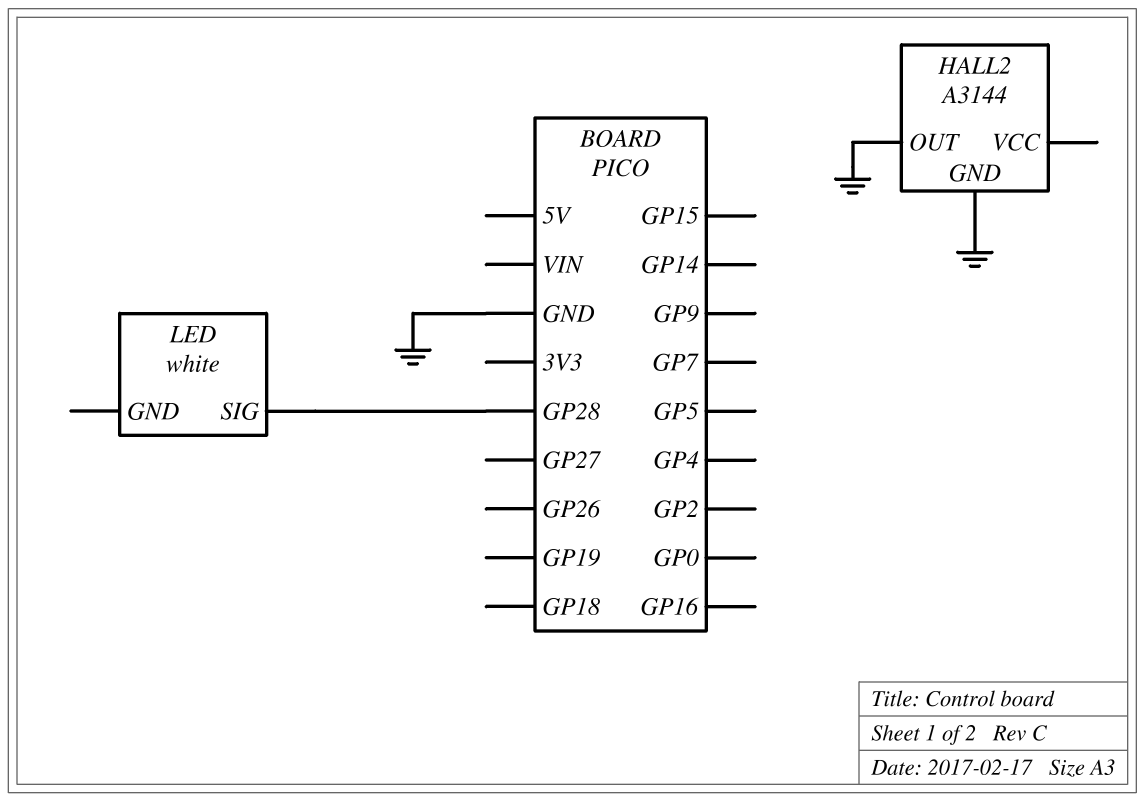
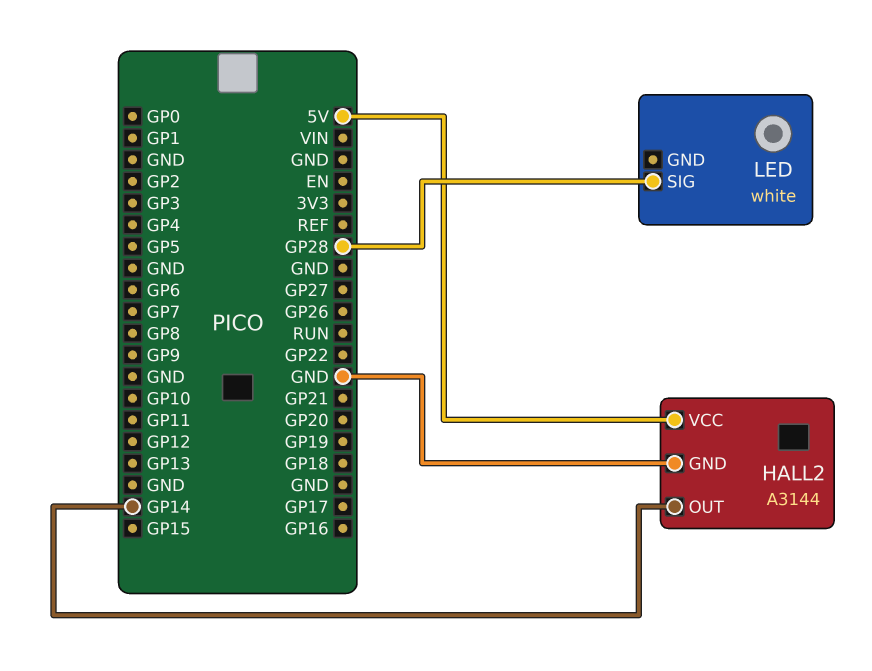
HALL2 pin OUT: GND -> GP14
HALL2 pin VCC: none -> 5V

